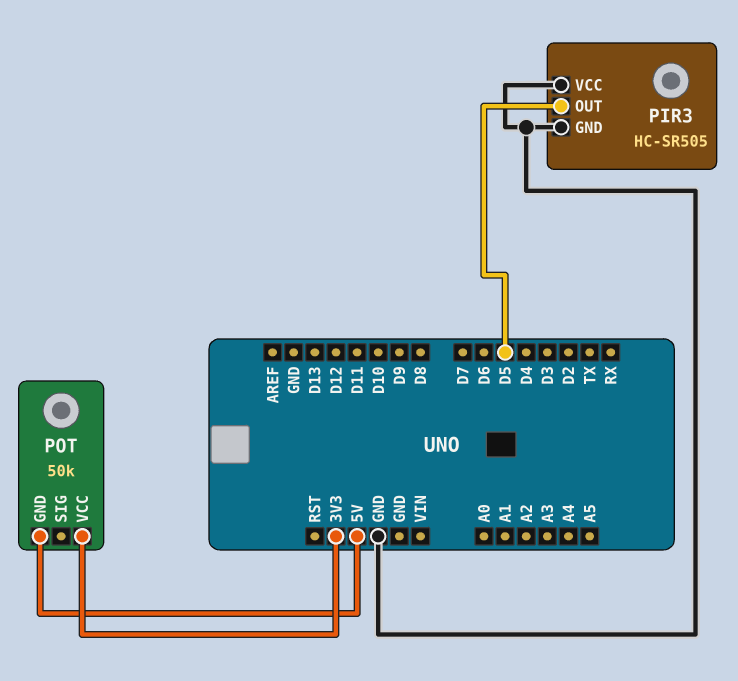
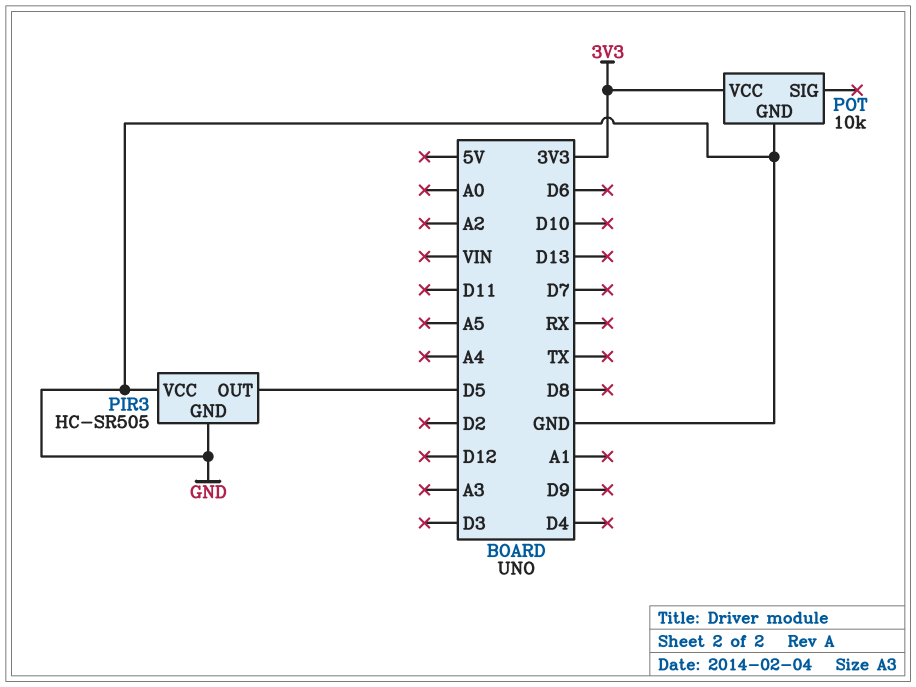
POT: 50k -> 10k
POT pin GND: 5V -> GND

